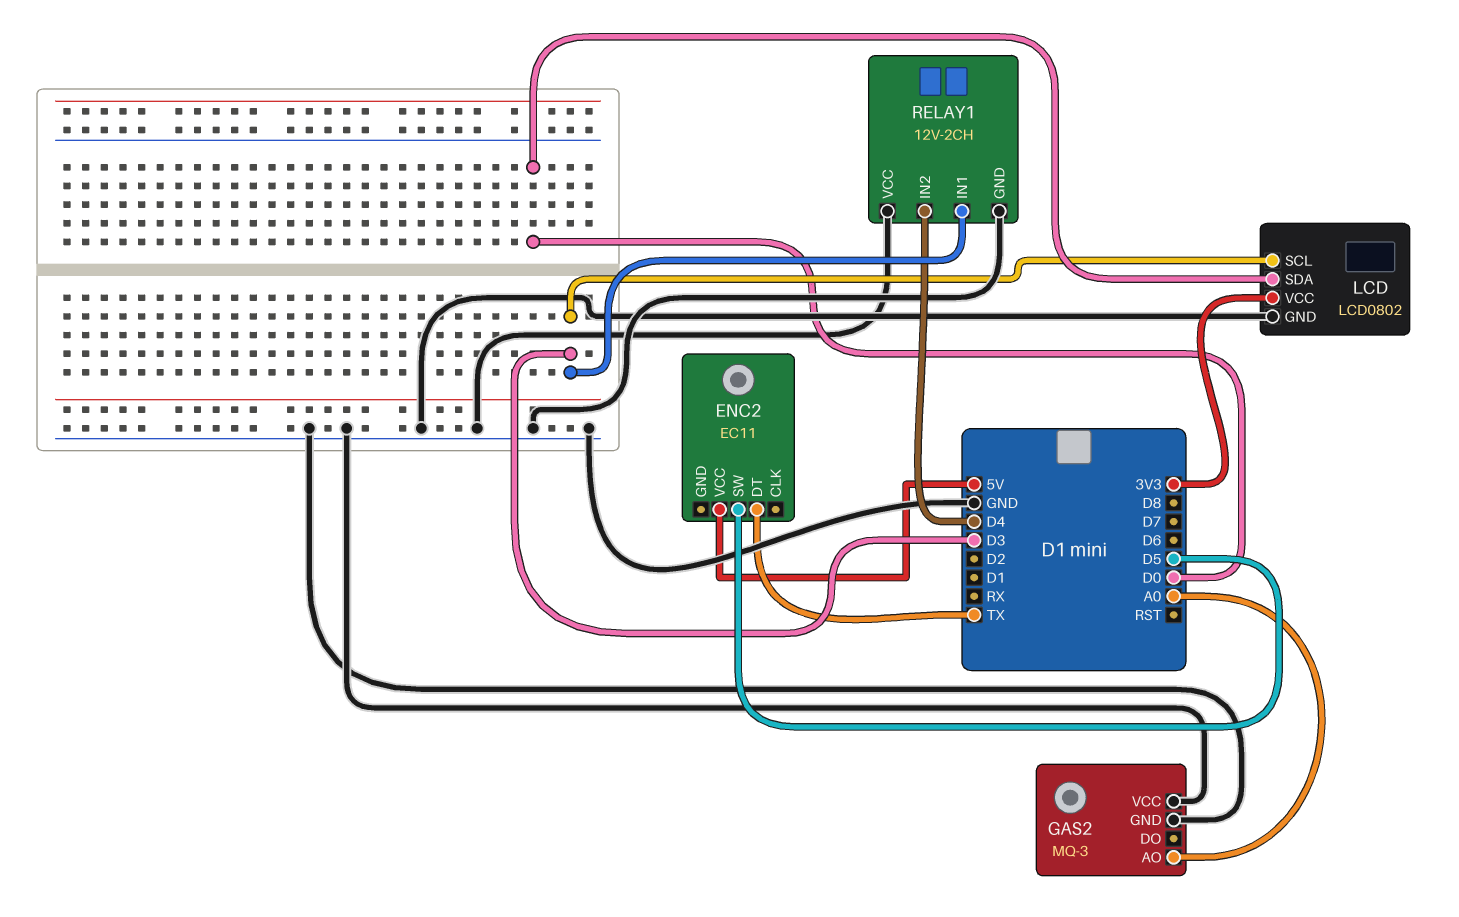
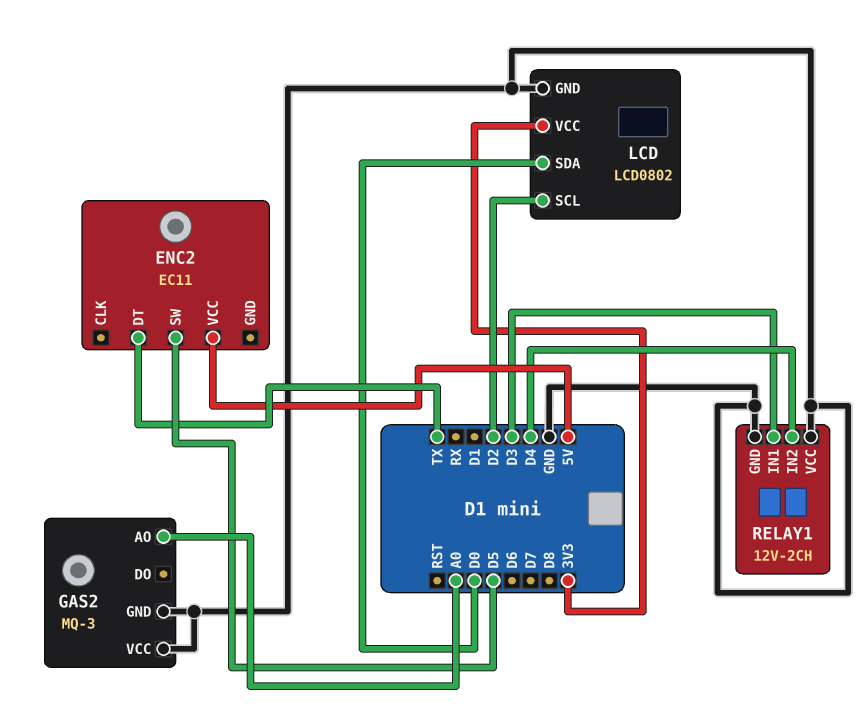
LCD pin SCL: D3 -> D2

